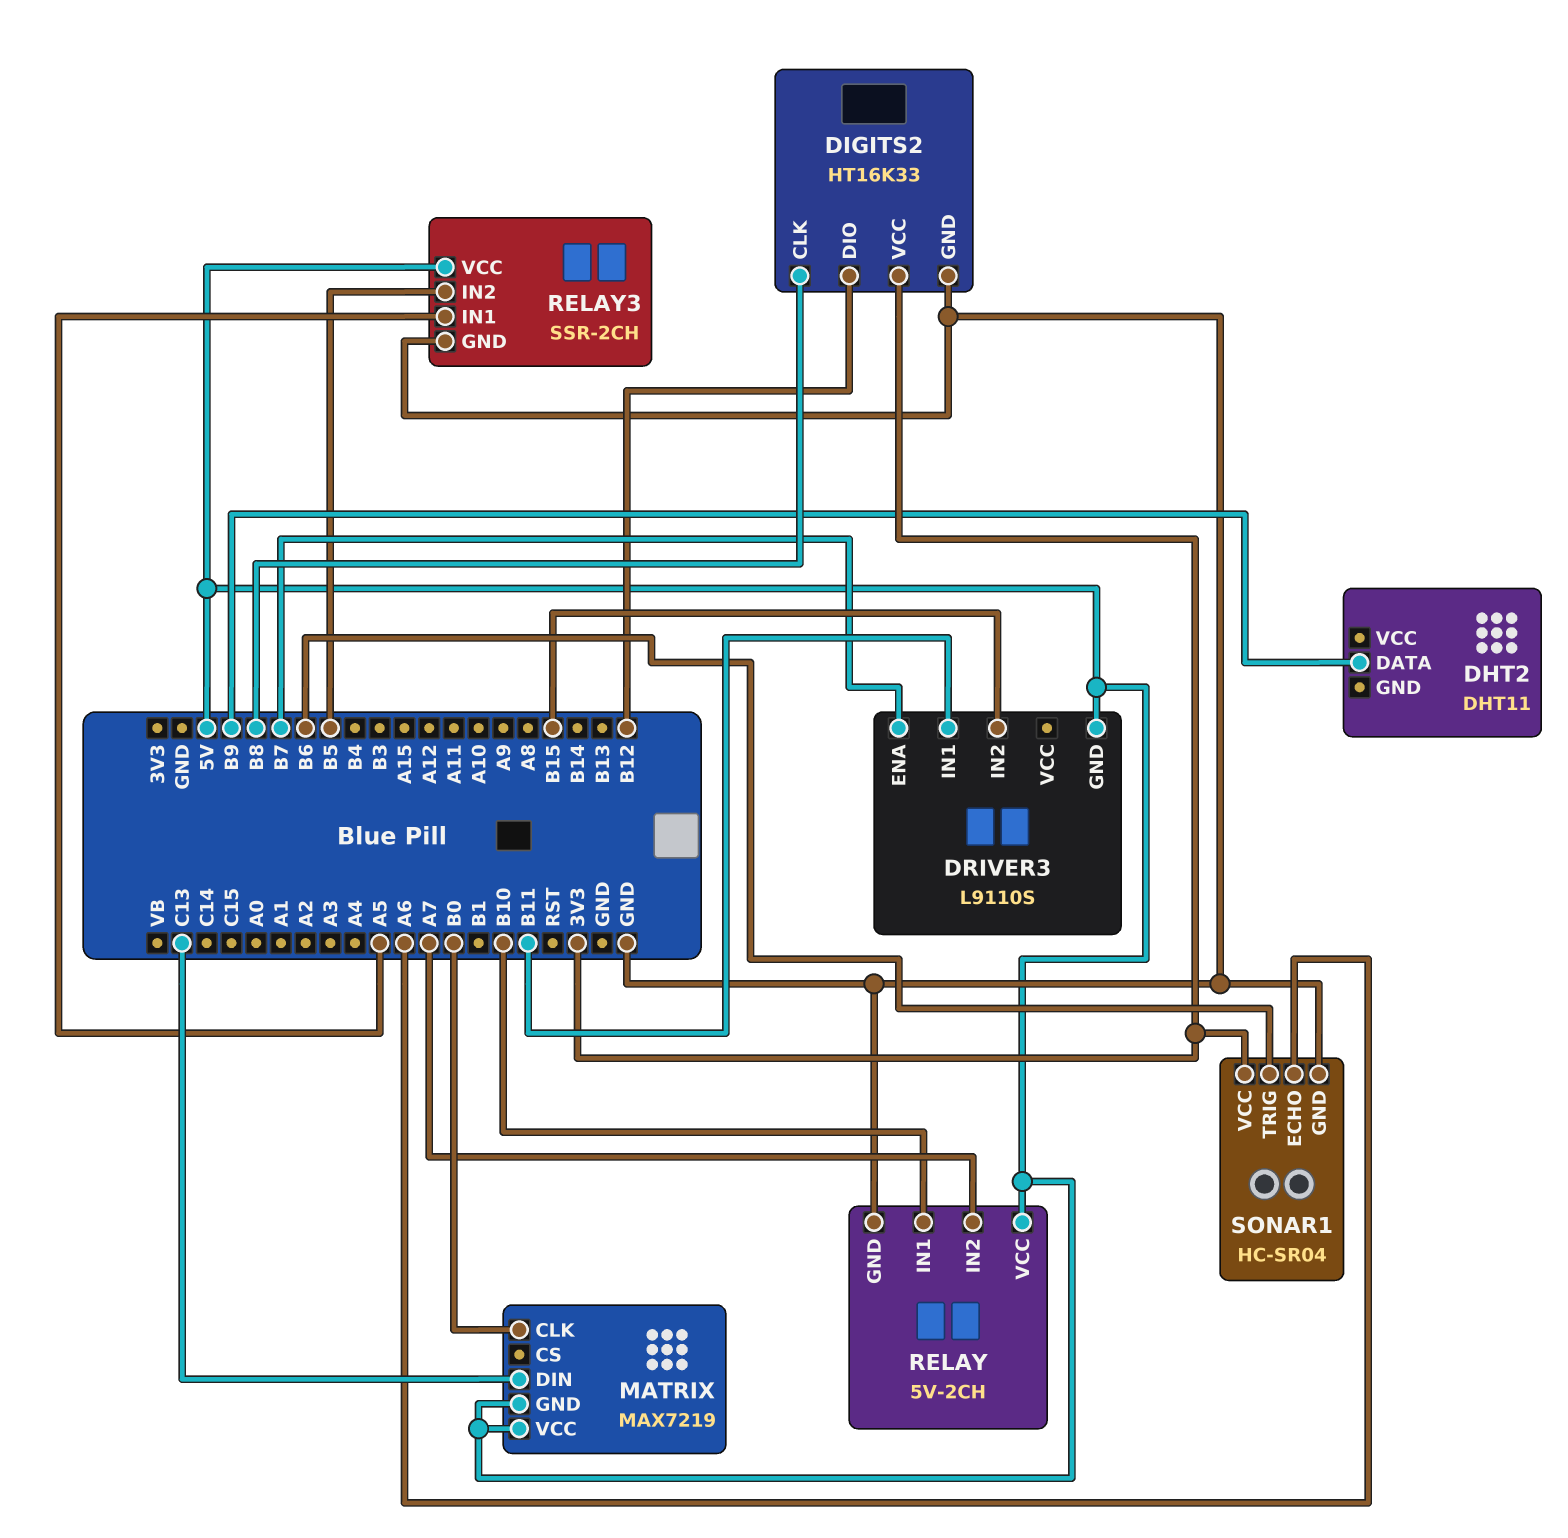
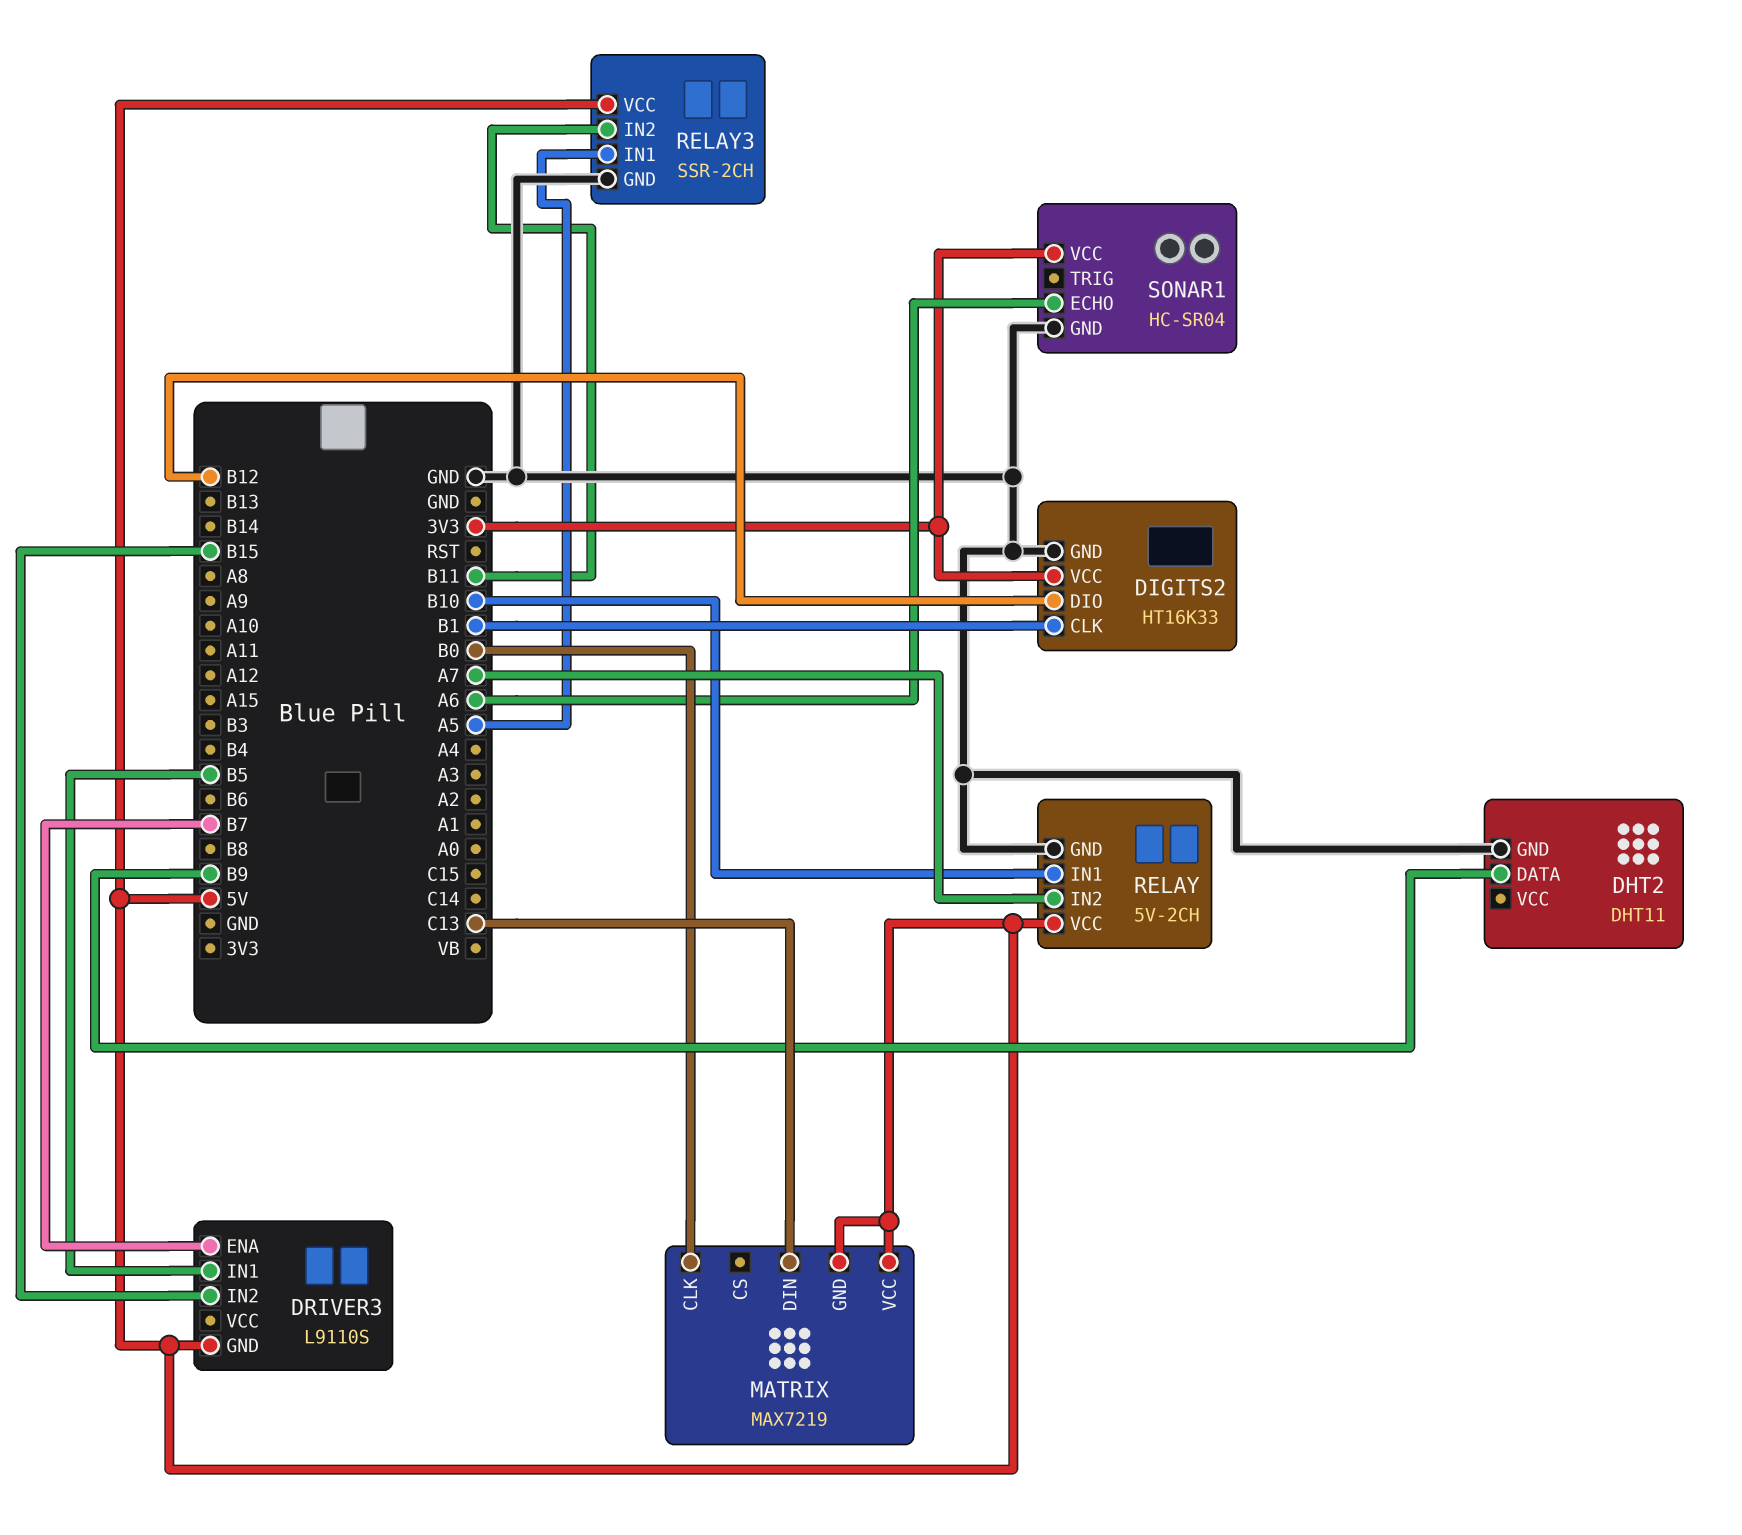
DHT2 pin GND: none -> GND
DIGITS2 pin CLK: B8 -> B1
DRIVER3 pin IN1: B11 -> B5
RELAY3 pin IN2: B5 -> B11
SONAR1 pin TRIG: B6 -> none

